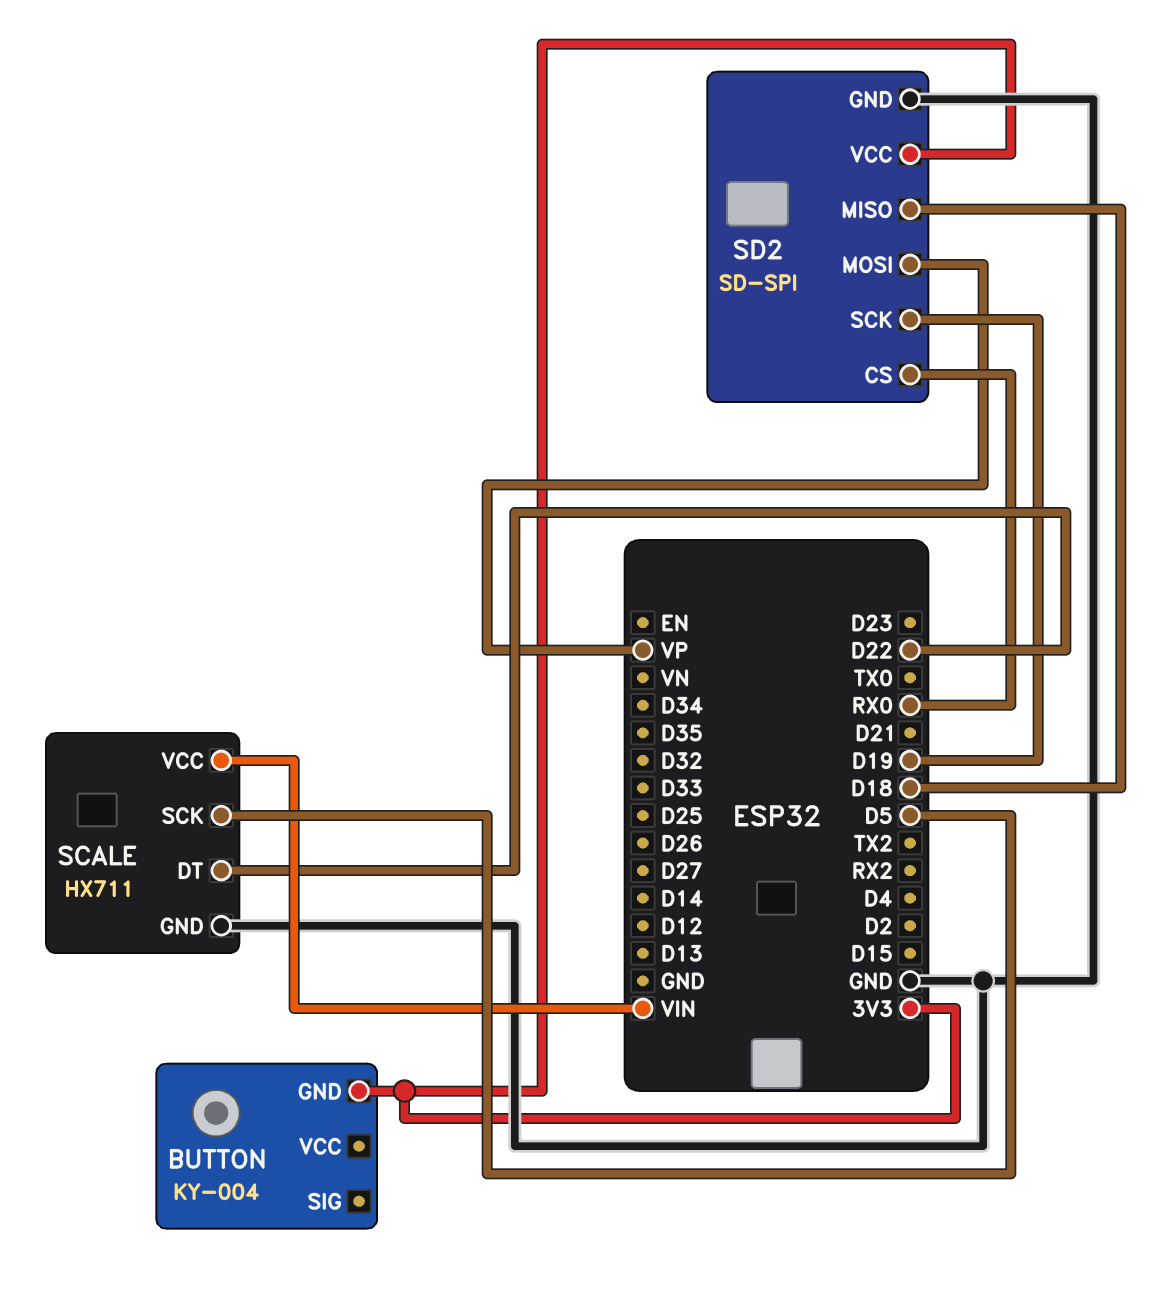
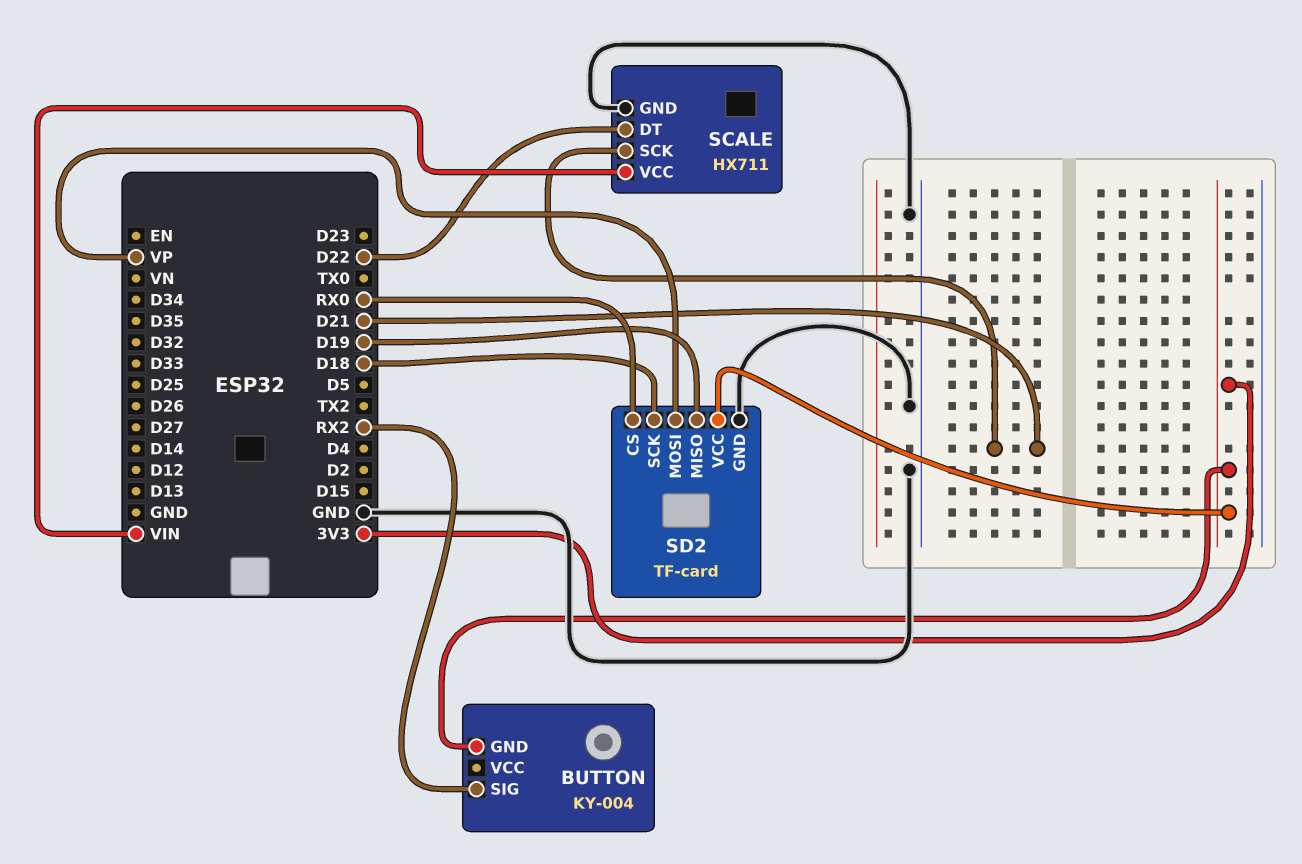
BUTTON pin SIG: none -> RX2
SCALE pin SCK: D5 -> D21
SD2: SD-SPI -> TF-card
SD2 pin MISO: D18 -> D19
SD2 pin SCK: D19 -> D18

